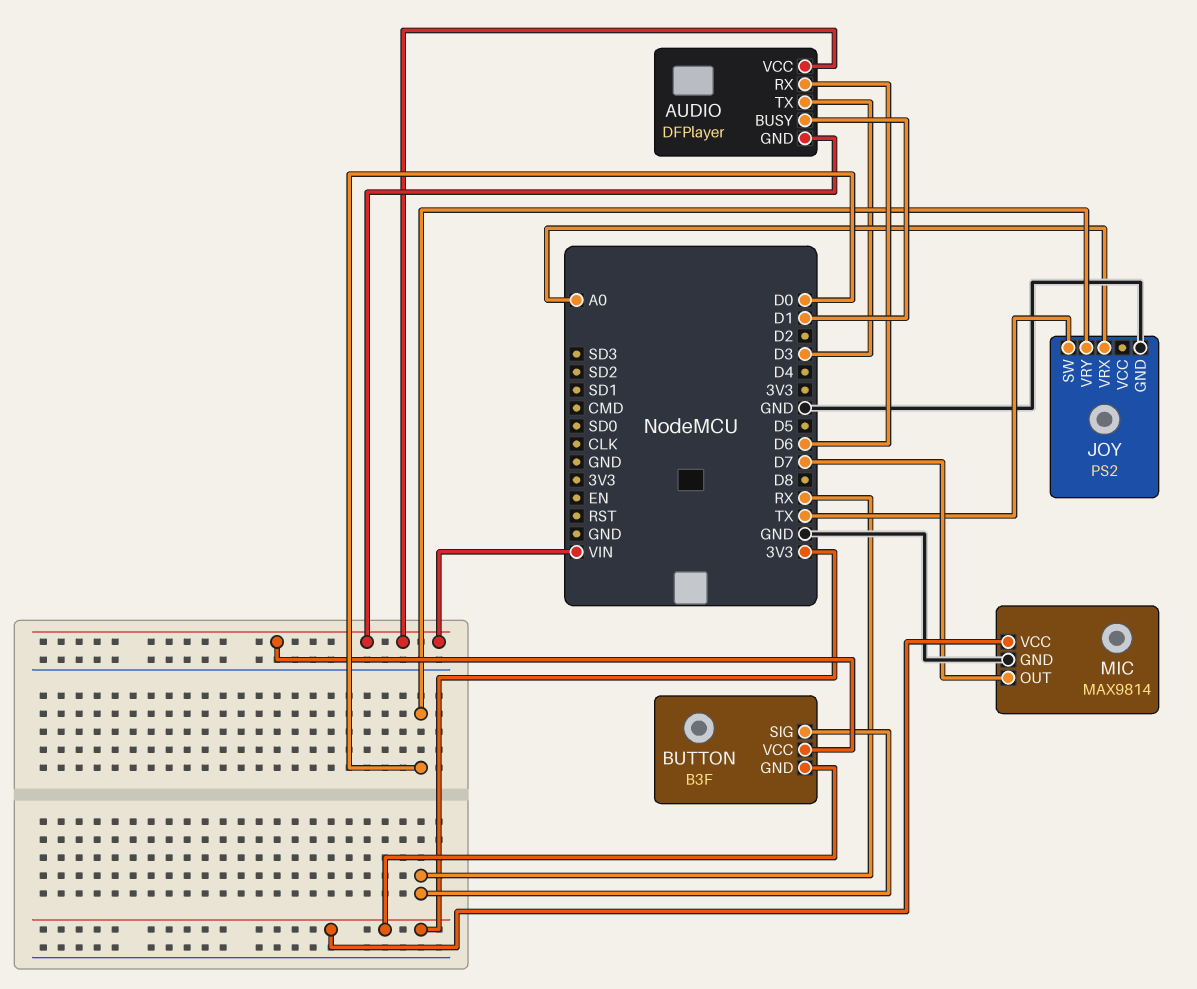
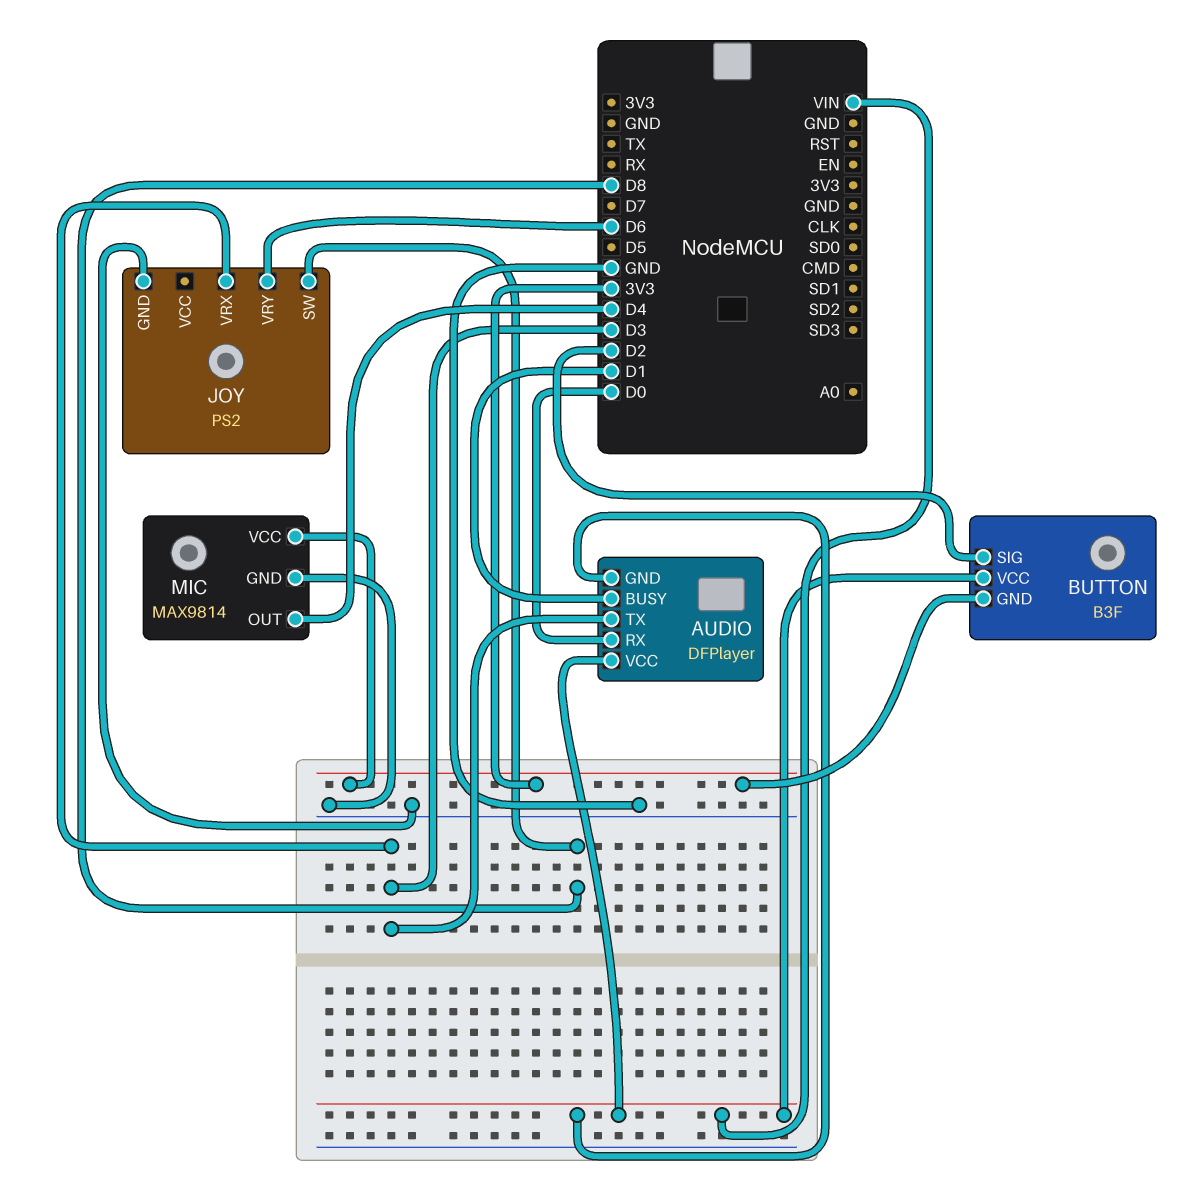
AUDIO pin RX: D6 -> D0
BUTTON pin SIG: RX -> D2
JOY pin SW: TX -> D8
JOY pin VRX: A0 -> D3
JOY pin VRY: D0 -> D6
MIC pin OUT: D7 -> D4

